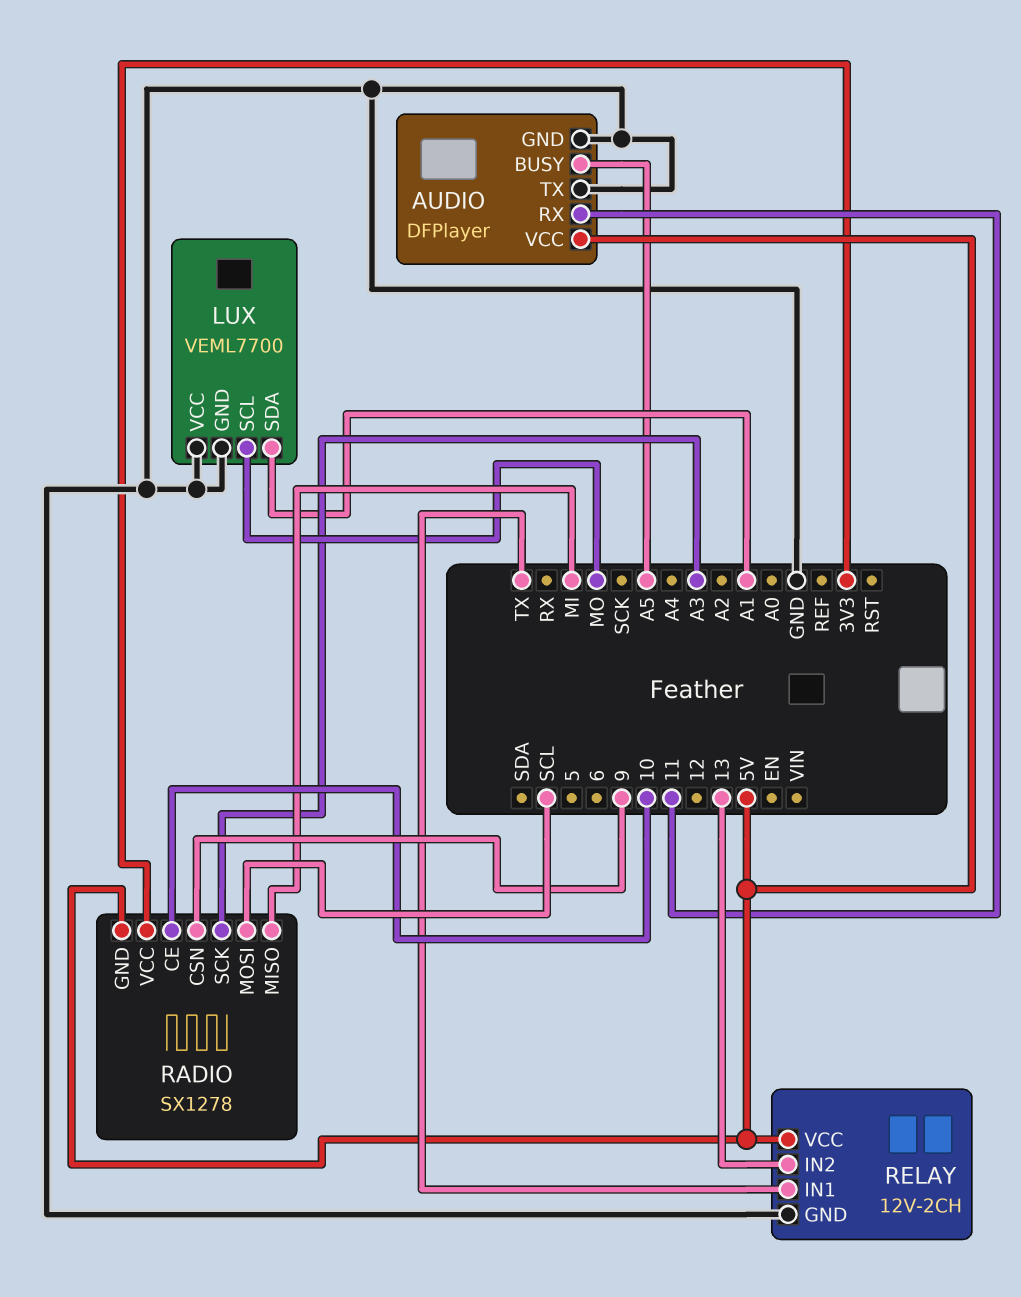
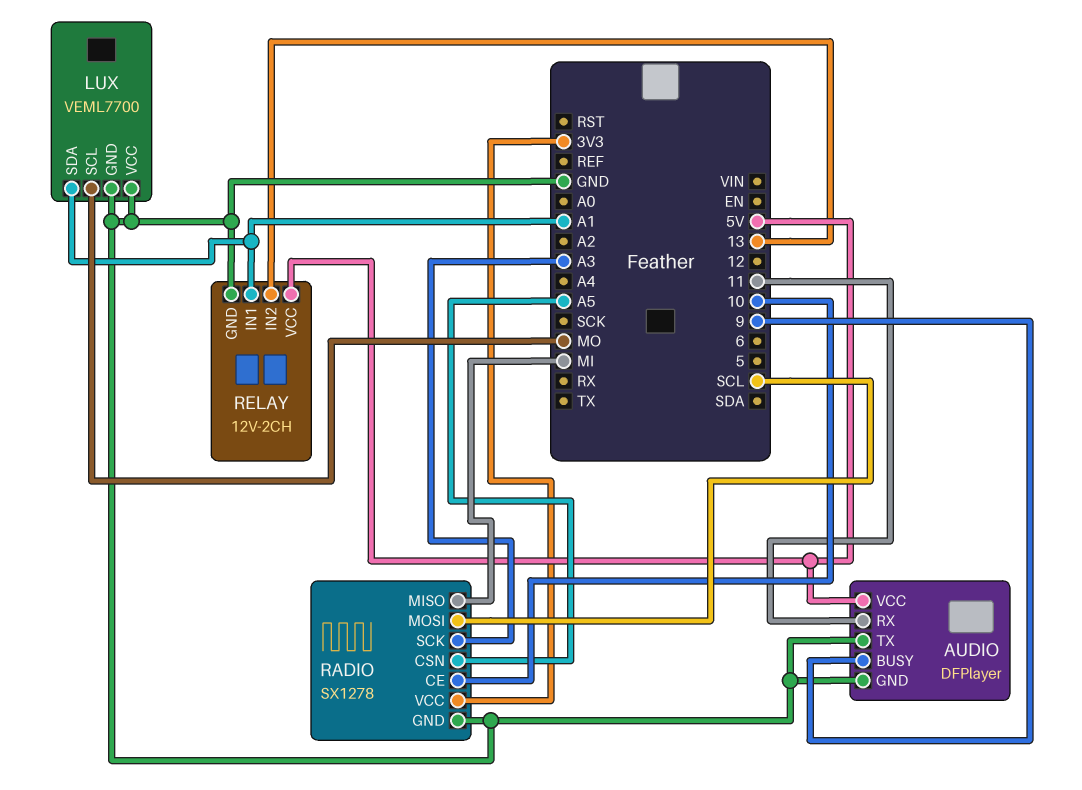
AUDIO pin BUSY: A5 -> 9
RADIO pin CSN: 9 -> A5
RADIO pin GND: 5V -> GND
RELAY pin IN1: TX -> A1

